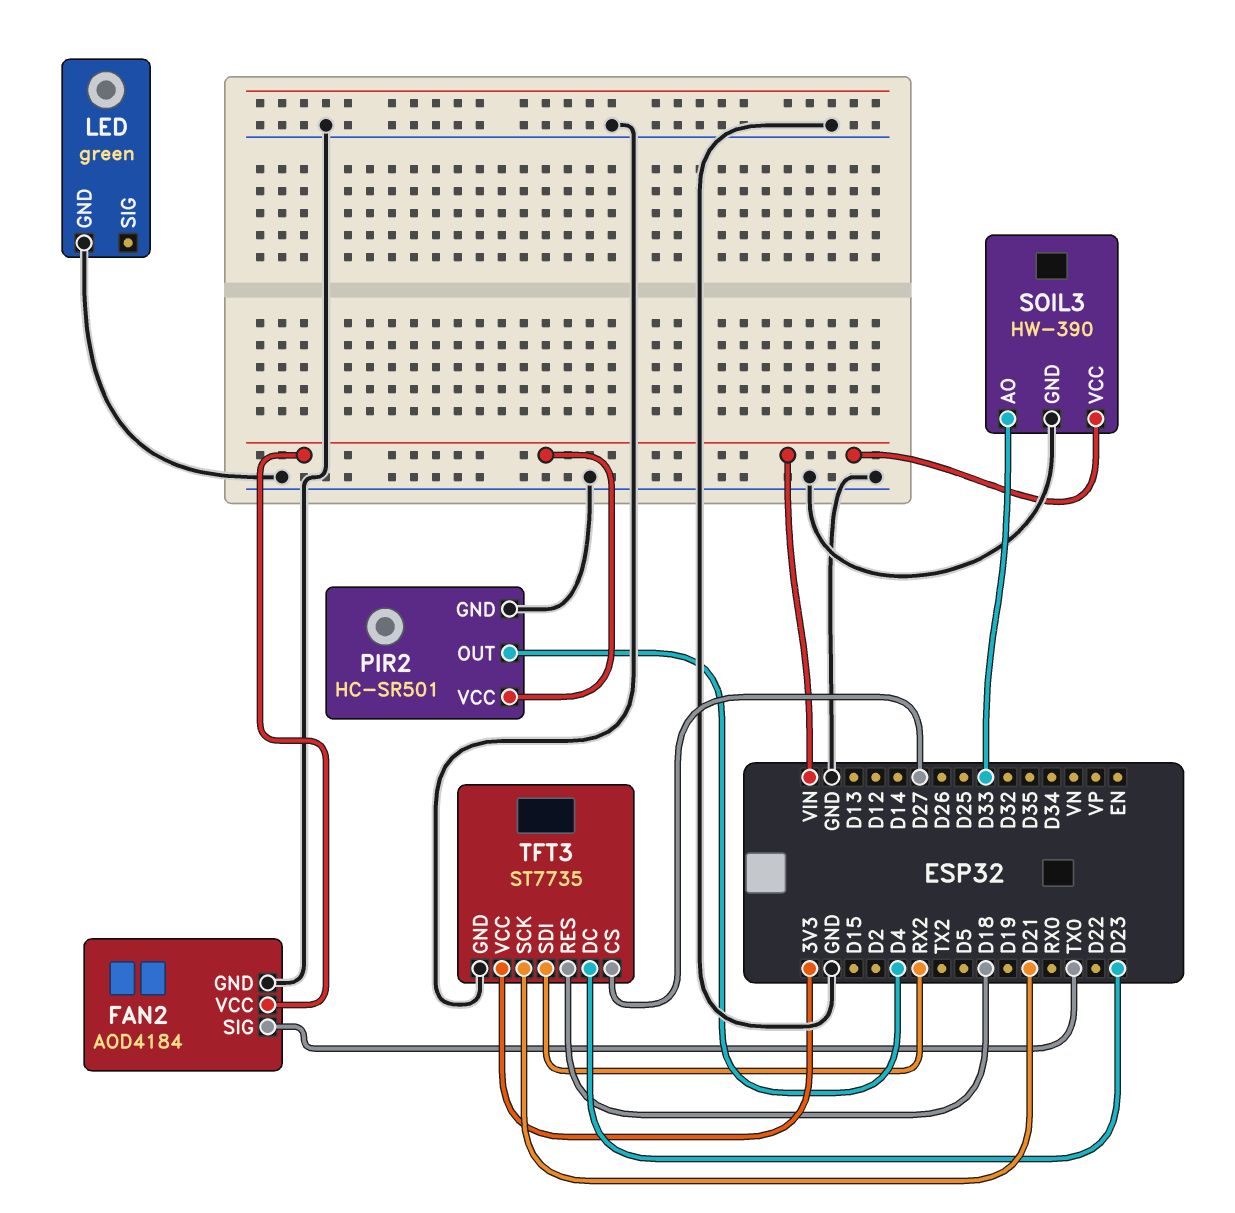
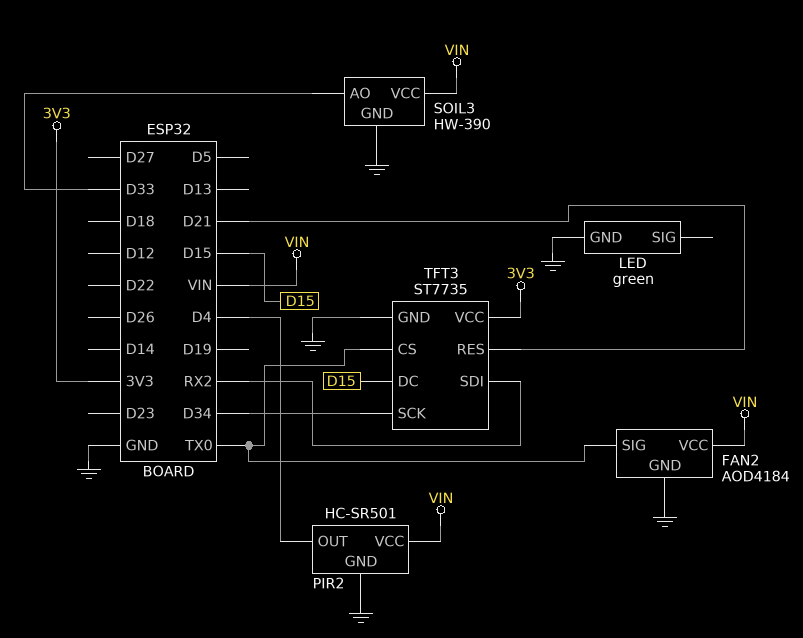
TFT3 pin CS: D27 -> TX0
TFT3 pin DC: D23 -> D15
TFT3 pin RES: D18 -> D21
TFT3 pin SCK: D21 -> D34

